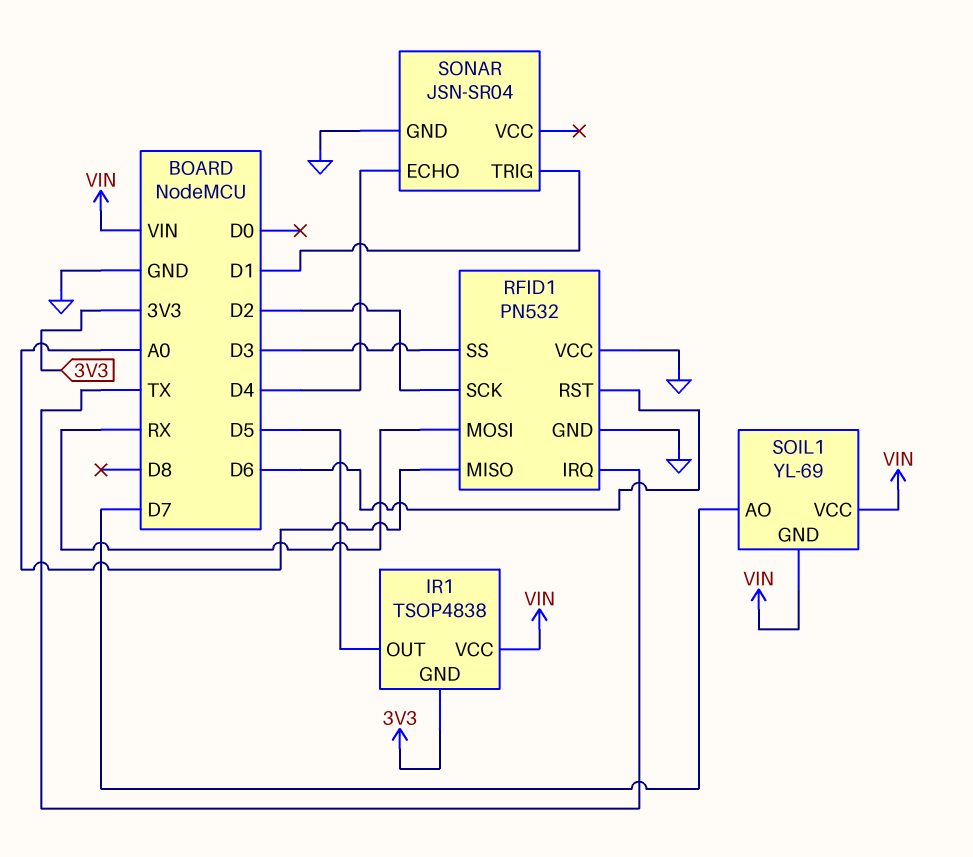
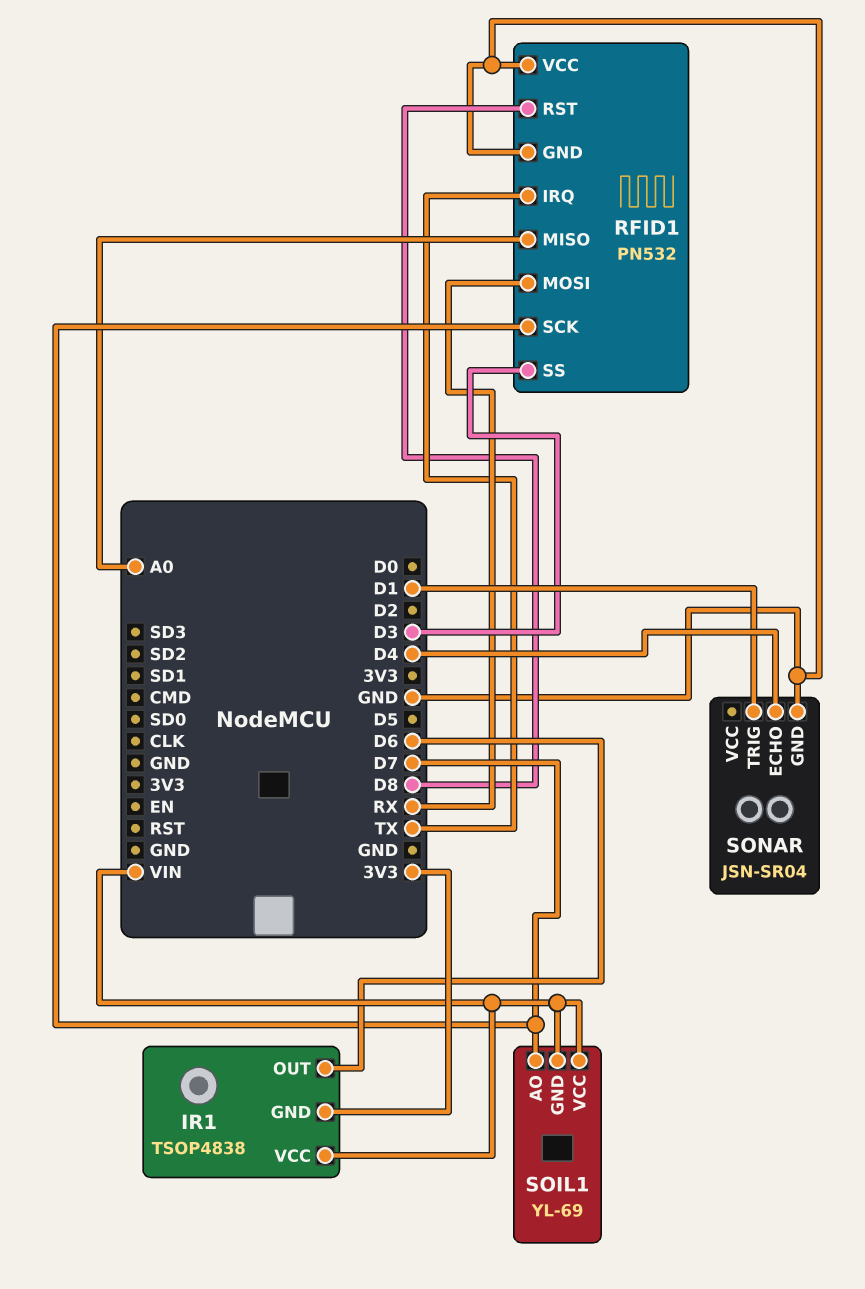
IR1 pin OUT: D5 -> D6
RFID1 pin RST: D6 -> D8
RFID1 pin SCK: D2 -> D7

